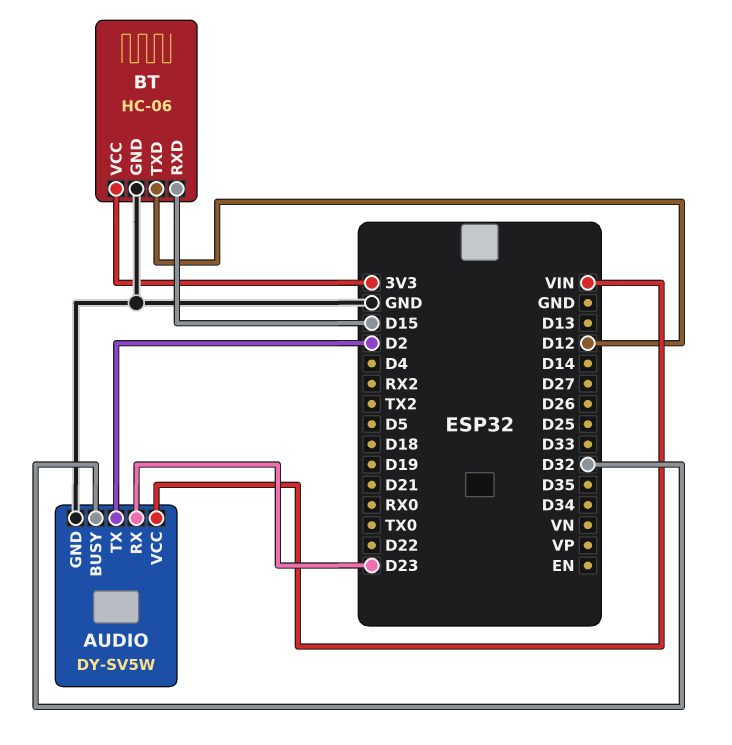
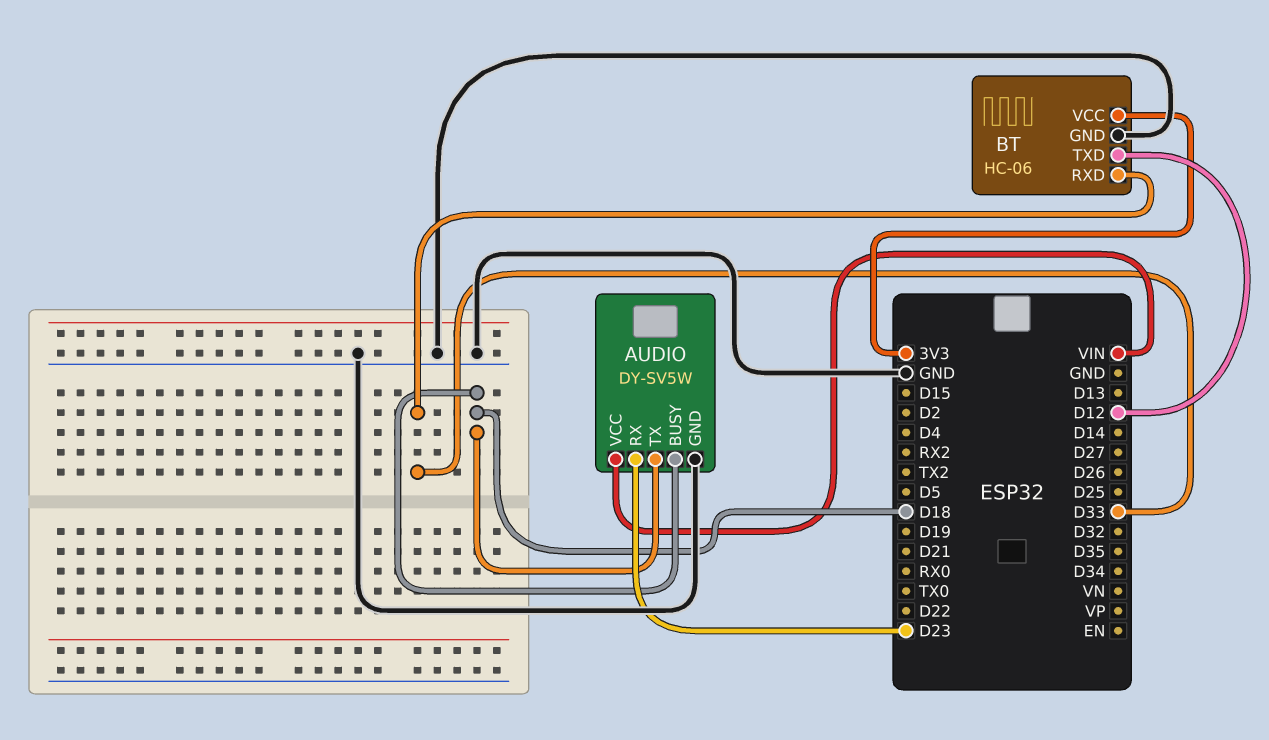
AUDIO pin BUSY: D32 -> D18
AUDIO pin TX: D2 -> D18
BT pin RXD: D15 -> D33

